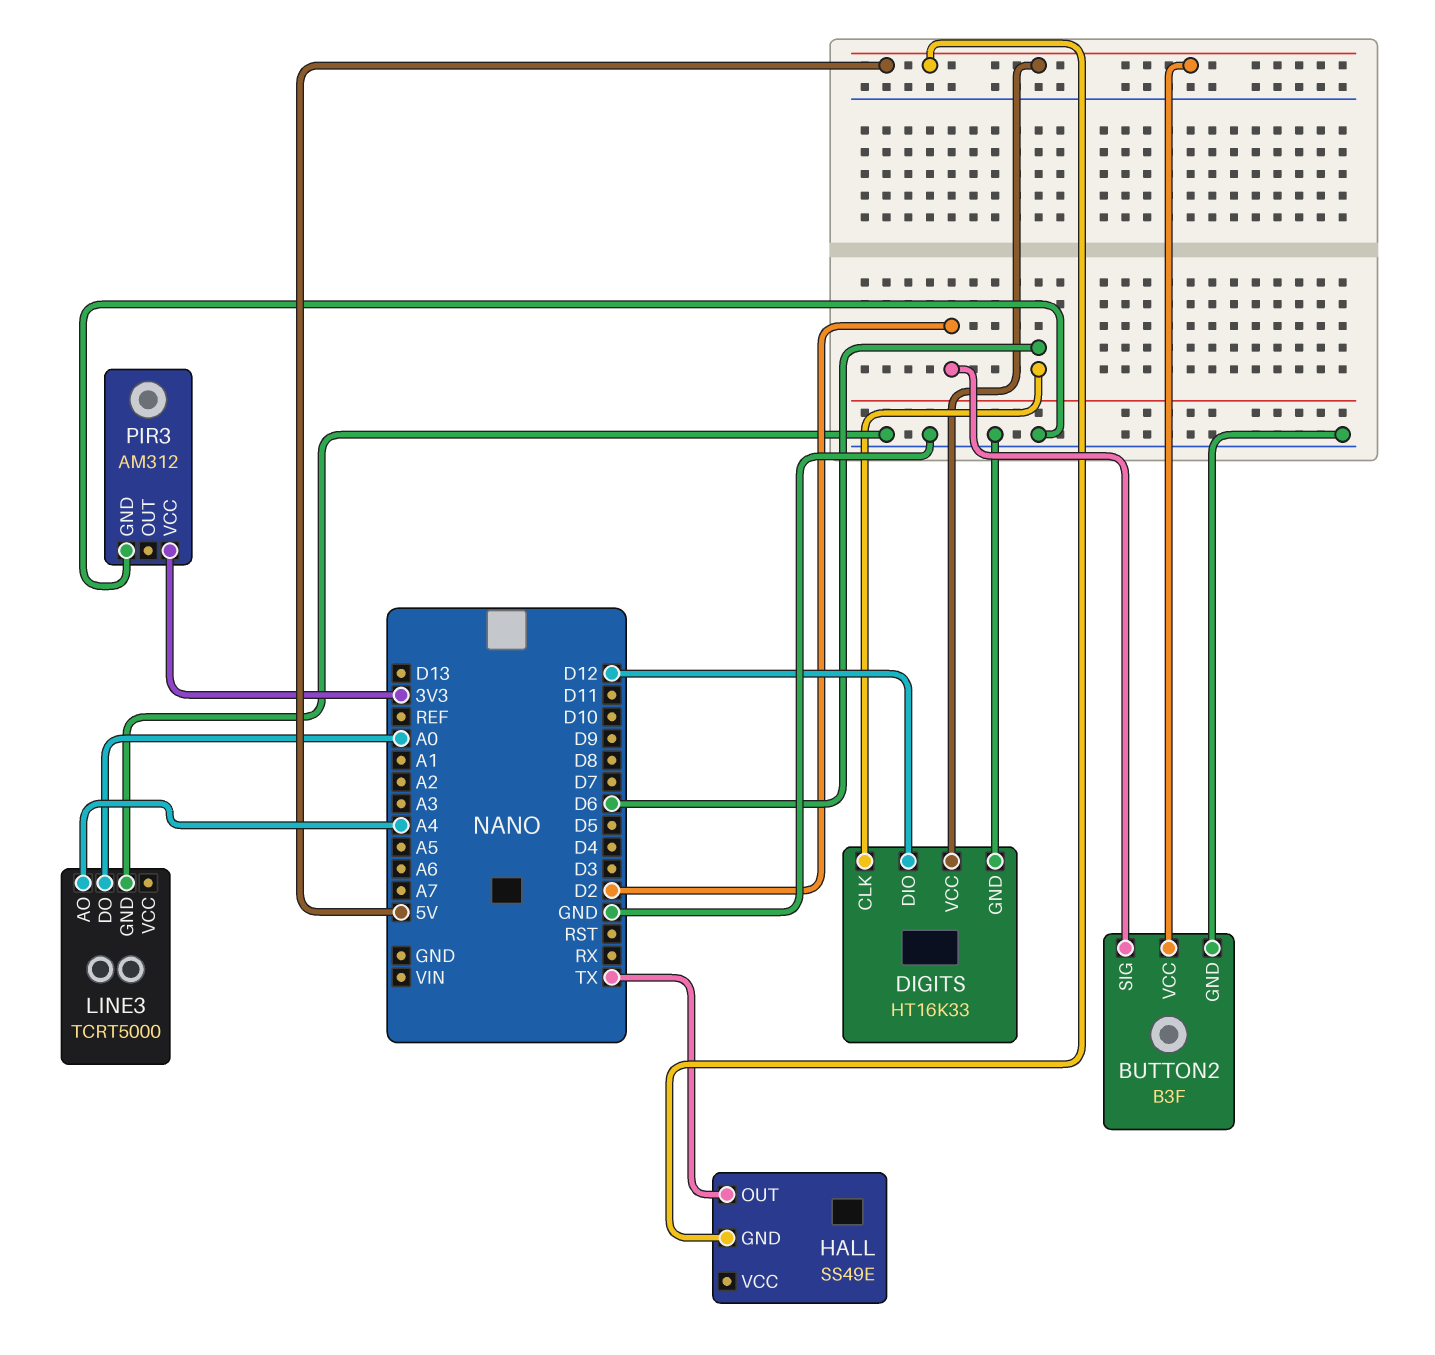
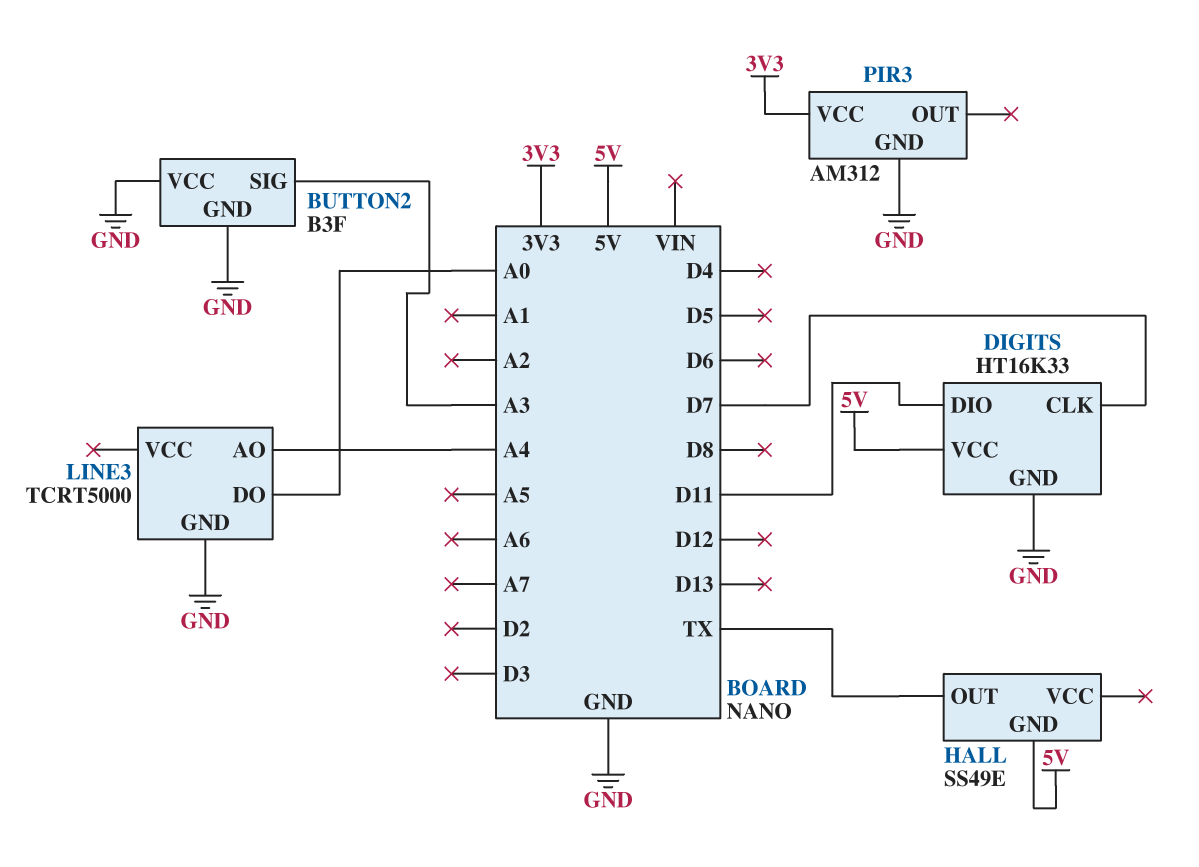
BUTTON2 pin SIG: D2 -> A3
BUTTON2 pin VCC: 5V -> GND
DIGITS pin CLK: D6 -> D7
DIGITS pin DIO: D12 -> D11

